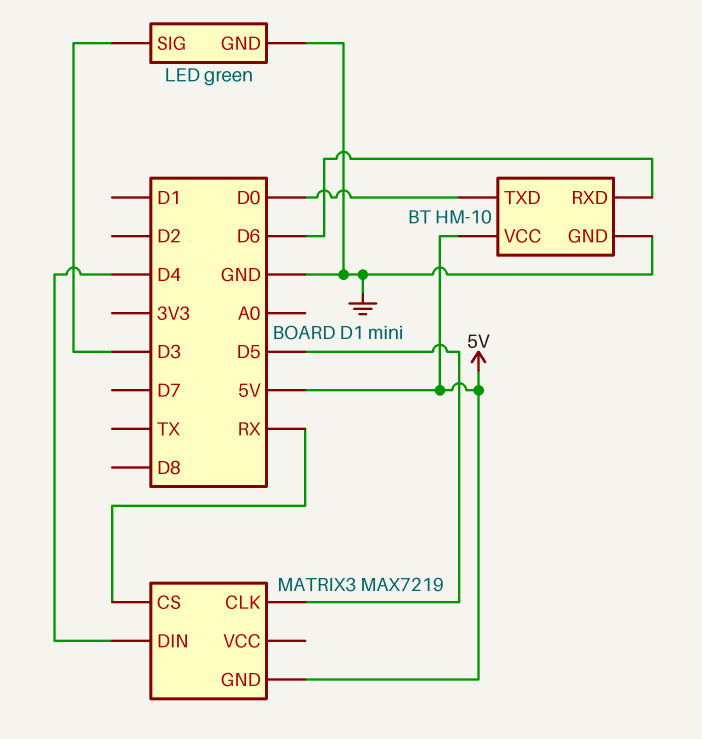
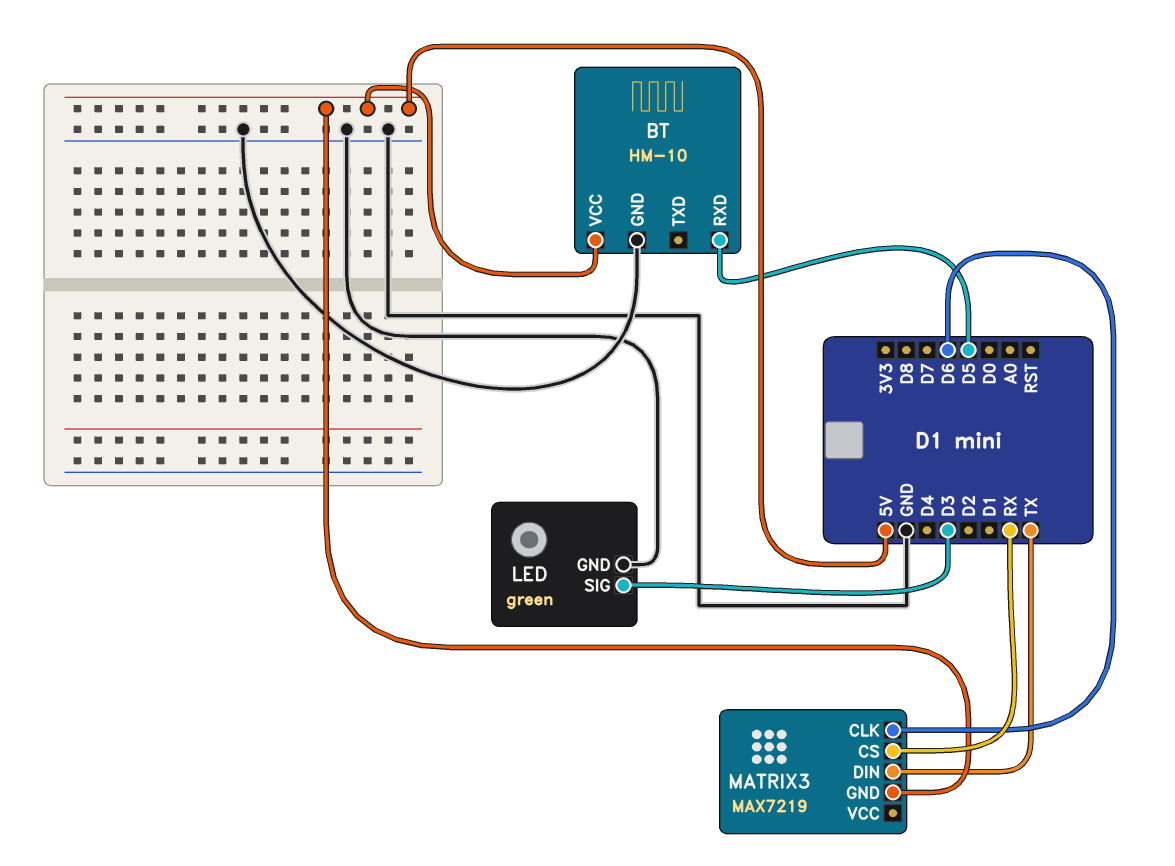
BT pin RXD: D6 -> D5
BT pin TXD: D0 -> none
MATRIX3 pin CLK: D5 -> D6
MATRIX3 pin DIN: D4 -> TX

